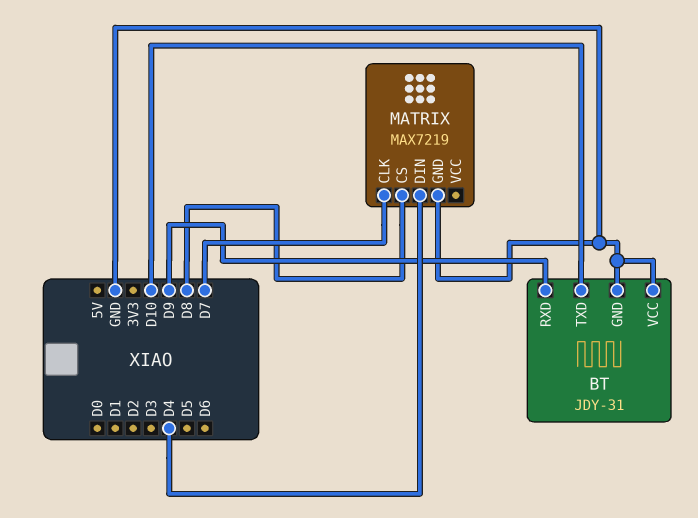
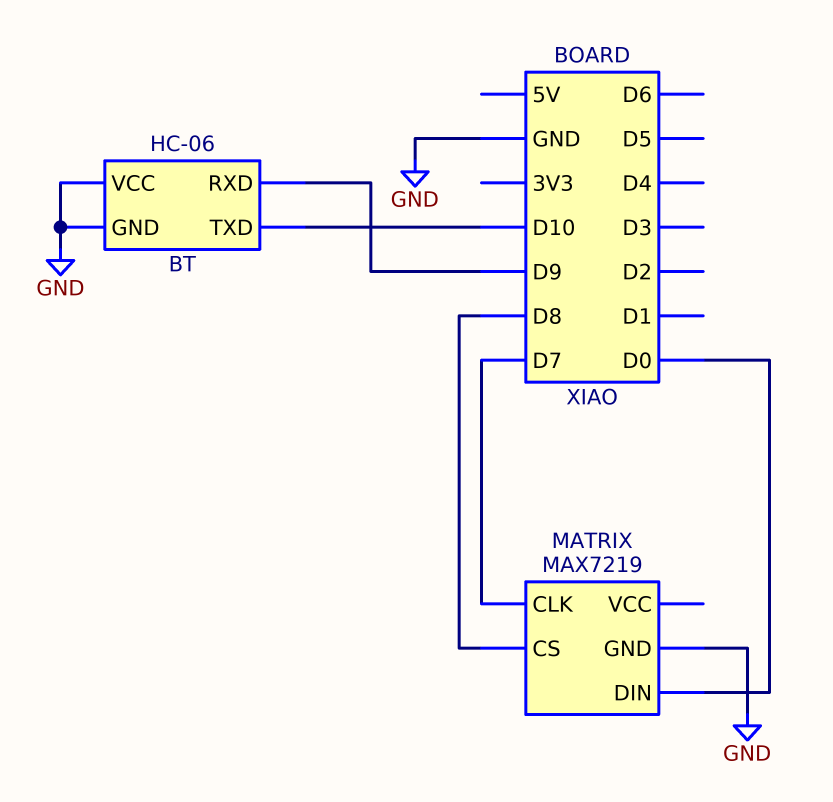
BT: JDY-31 -> HC-06
MATRIX pin DIN: D4 -> D0

